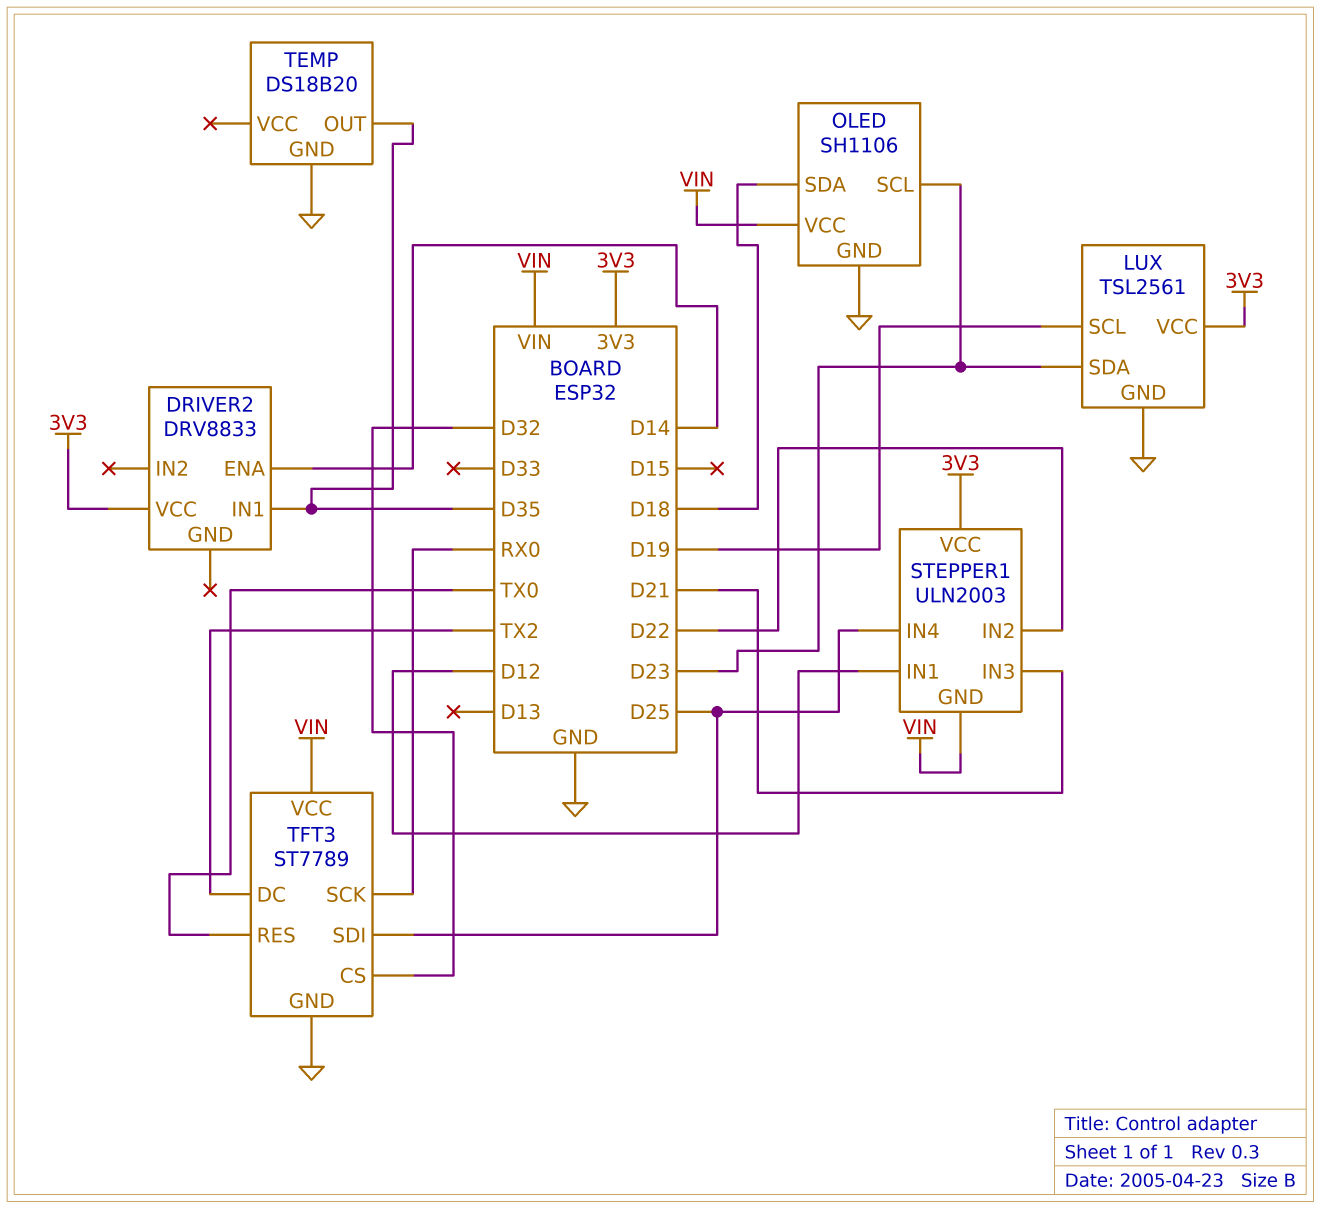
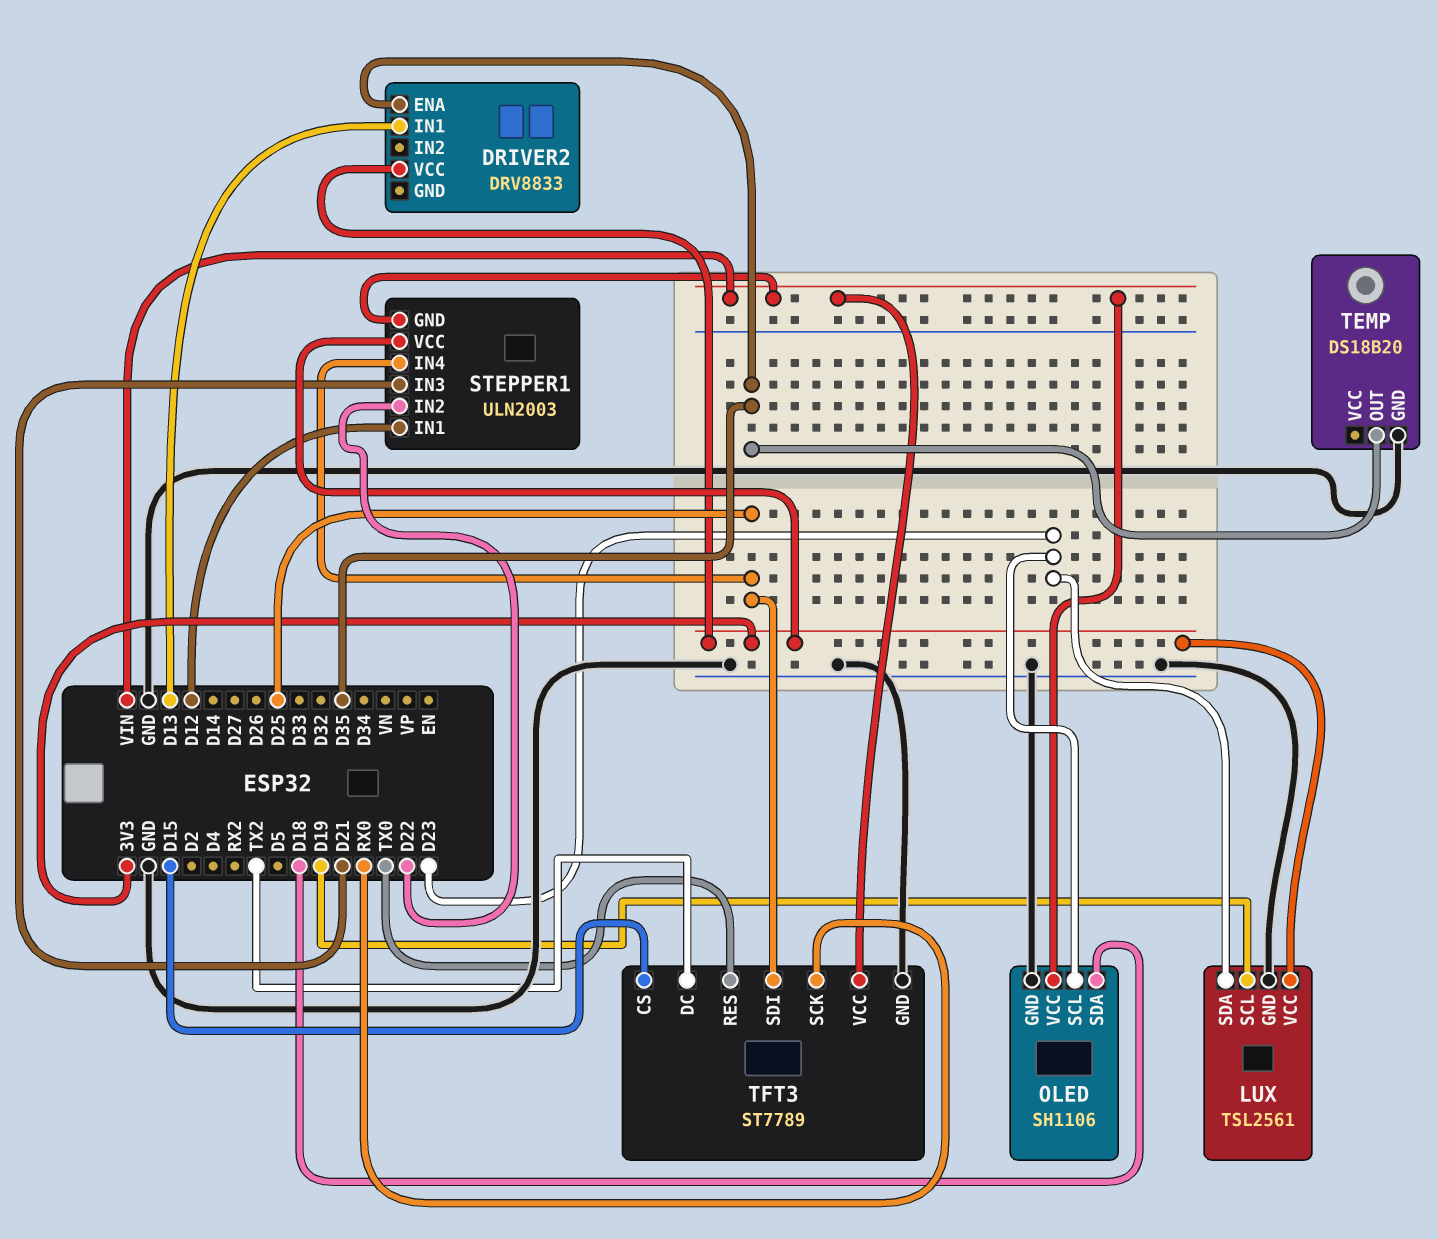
DRIVER2 pin ENA: D14 -> D35
DRIVER2 pin IN1: D35 -> D13
TFT3 pin CS: D32 -> D15

